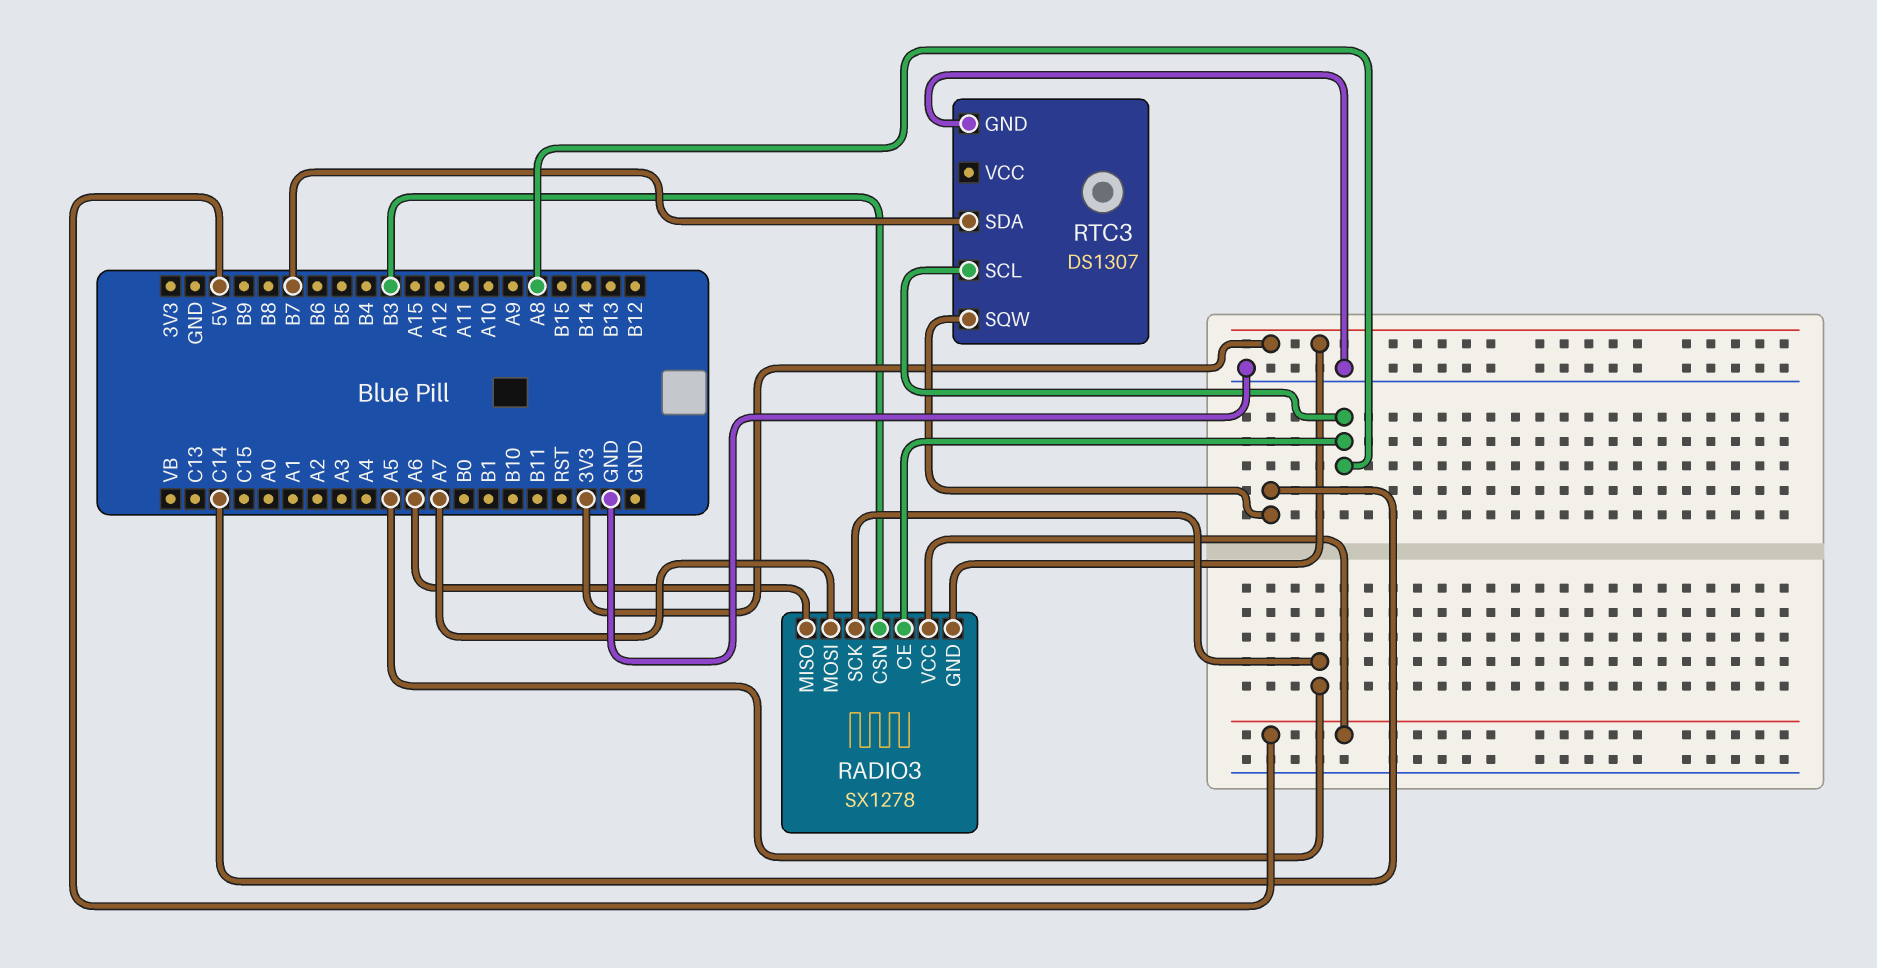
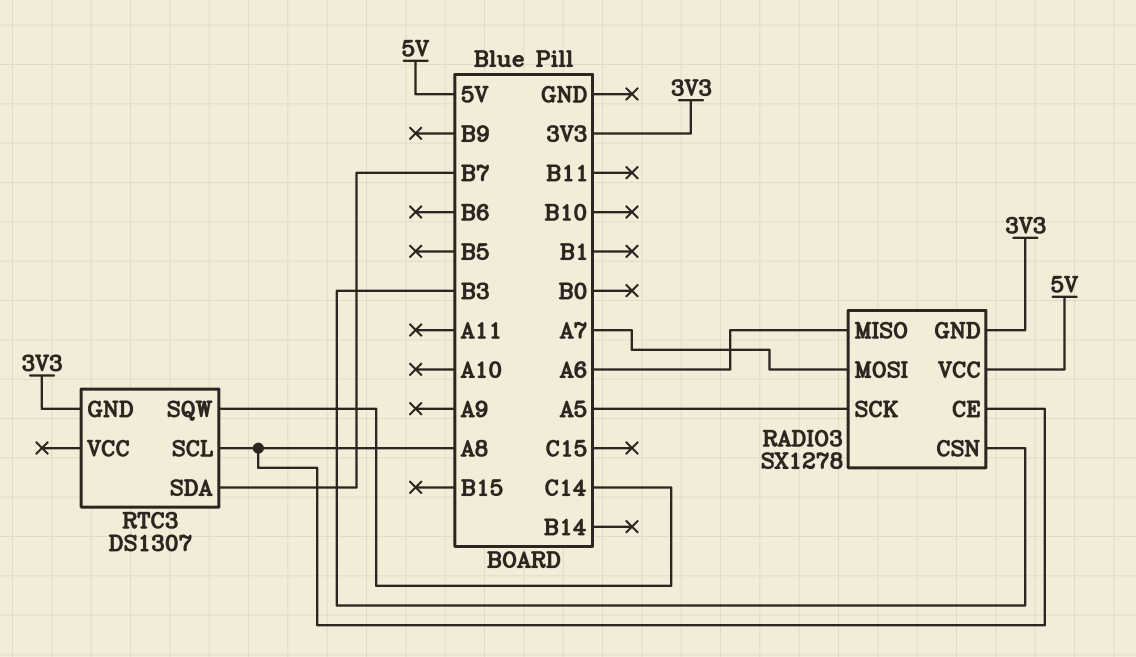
RTC3 pin GND: GND -> 3V3

